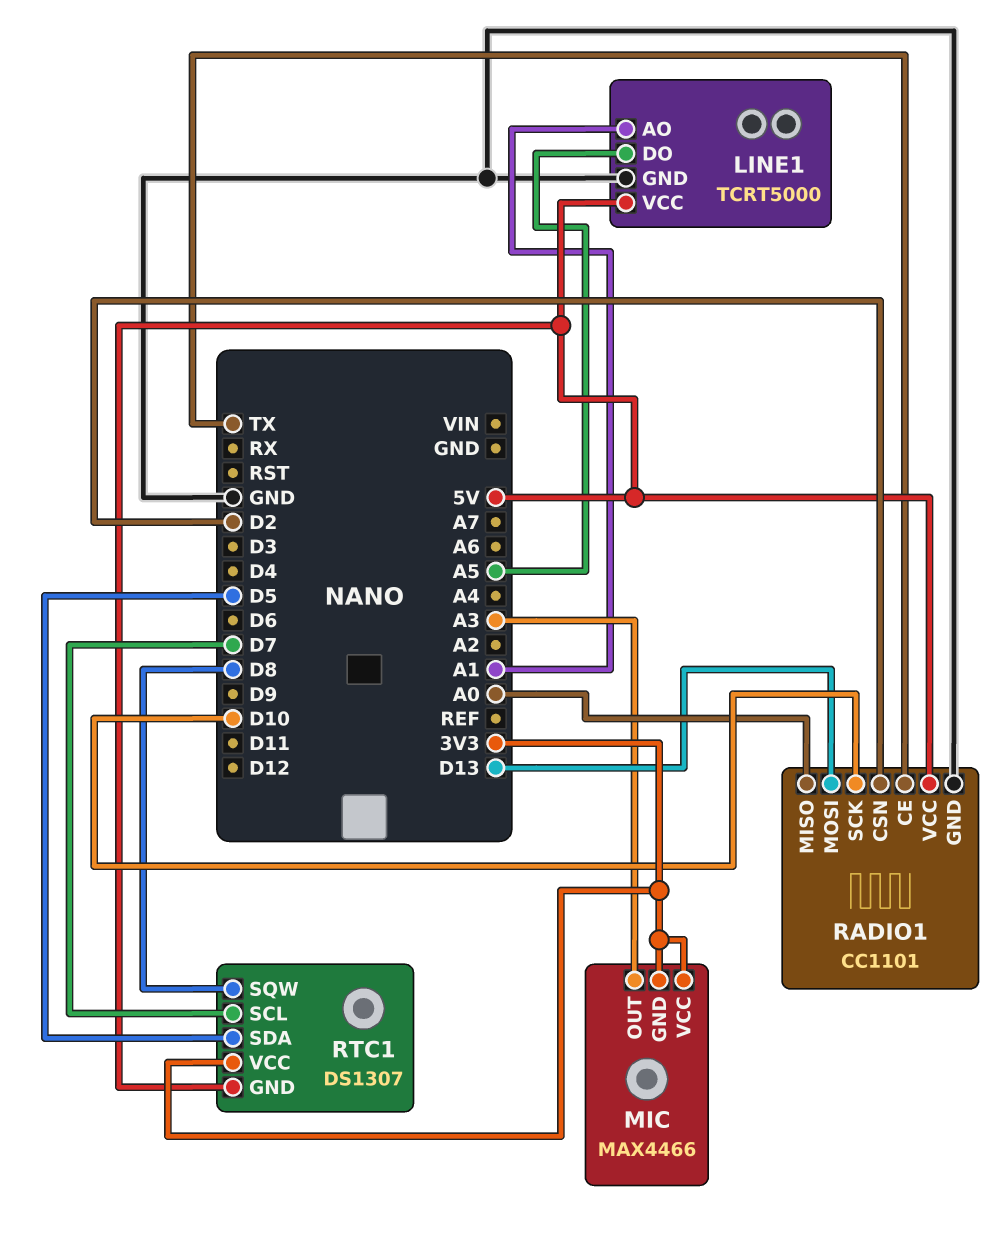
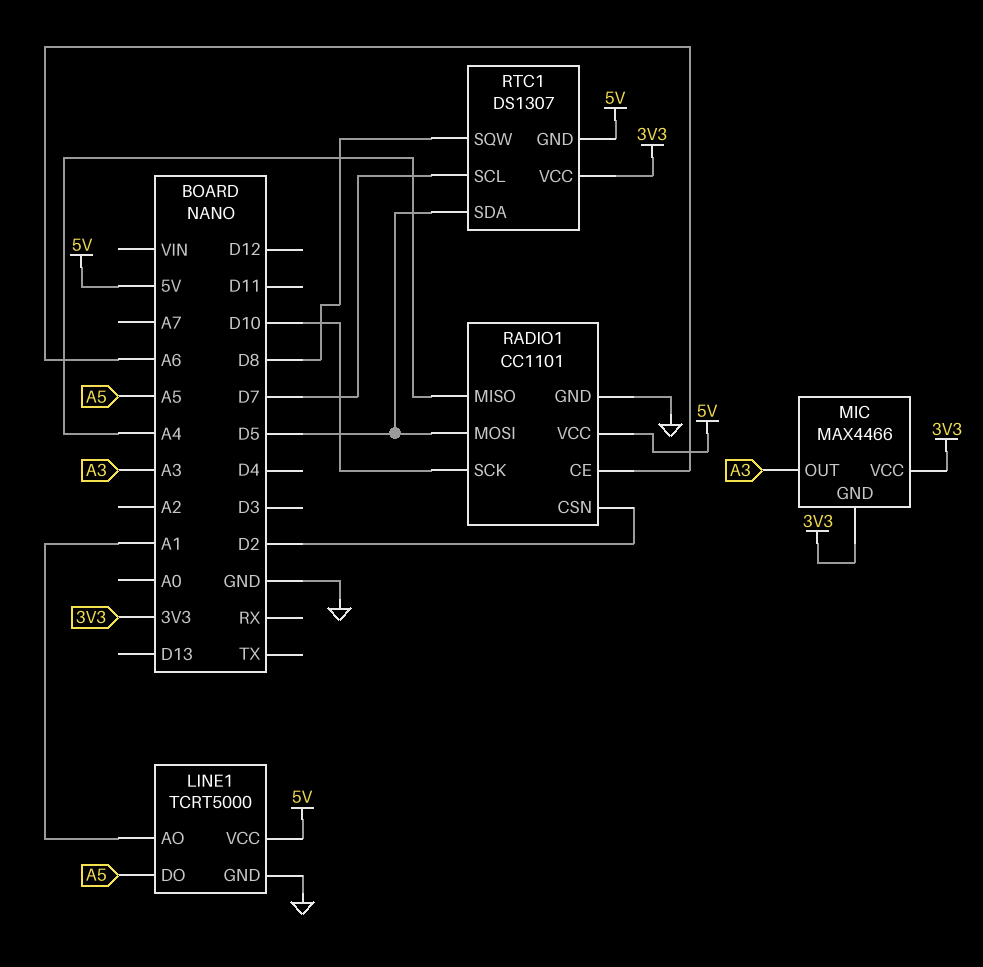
RADIO1 pin CE: TX -> A6
RADIO1 pin MISO: A0 -> A4
RADIO1 pin MOSI: D13 -> D5

